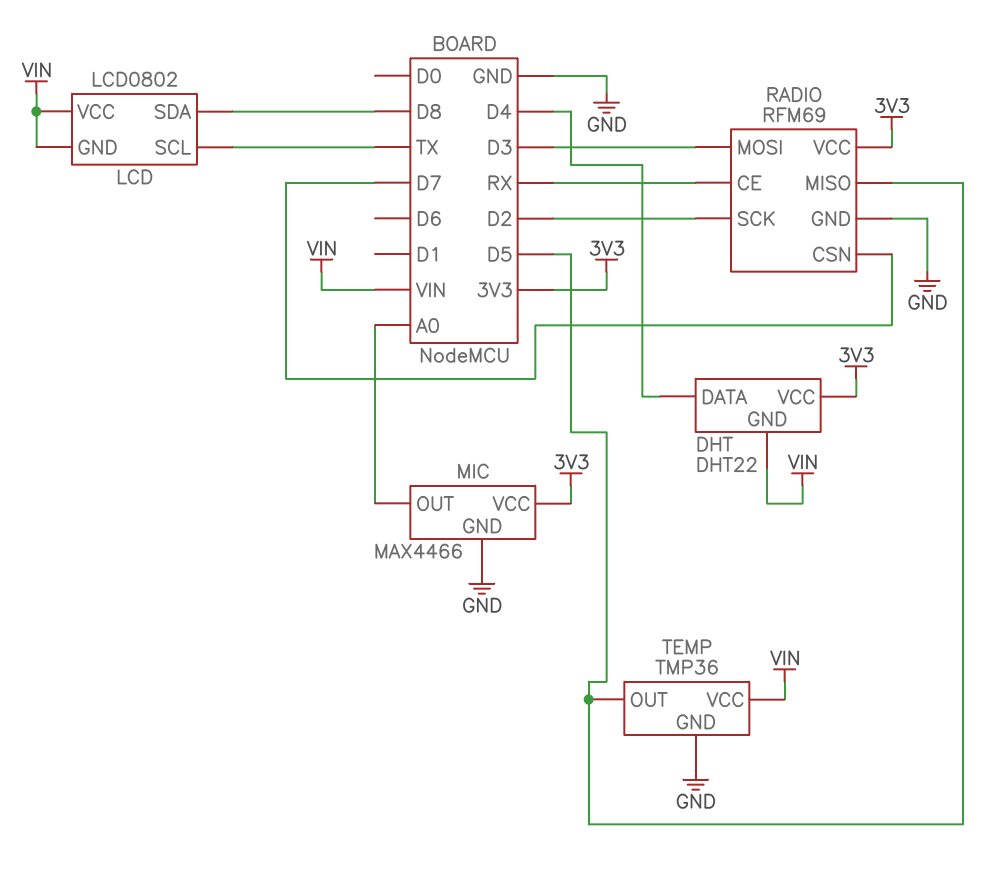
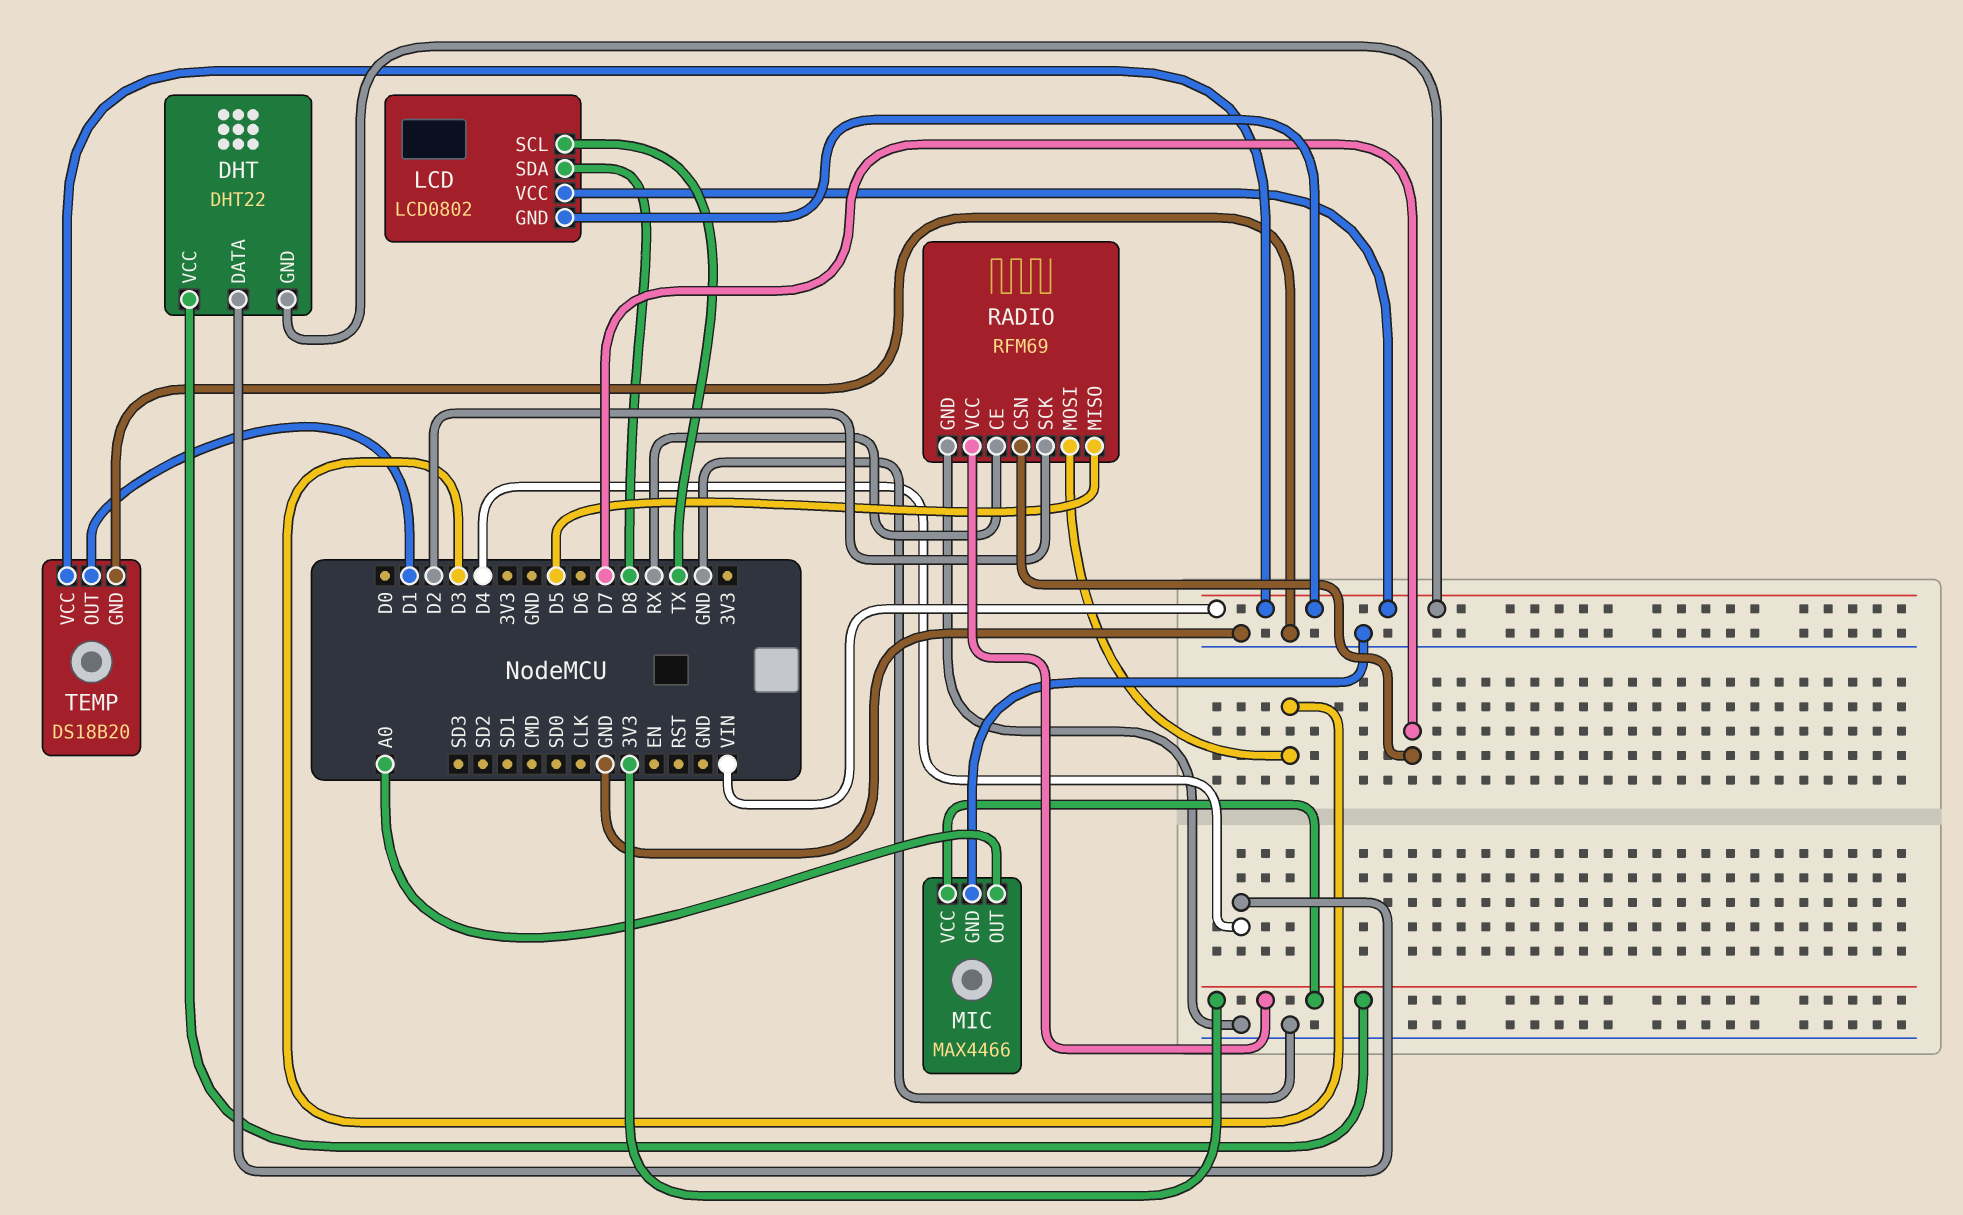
TEMP: TMP36 -> DS18B20
TEMP pin OUT: D5 -> D1

